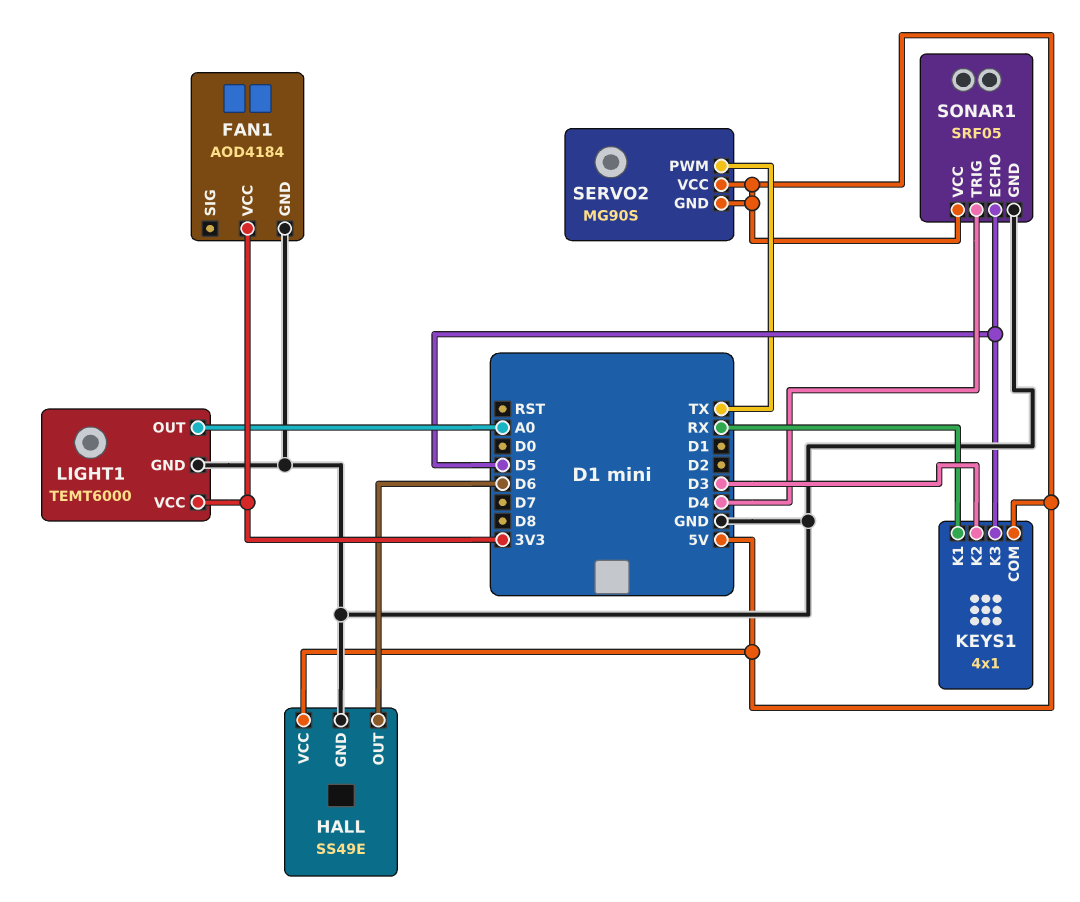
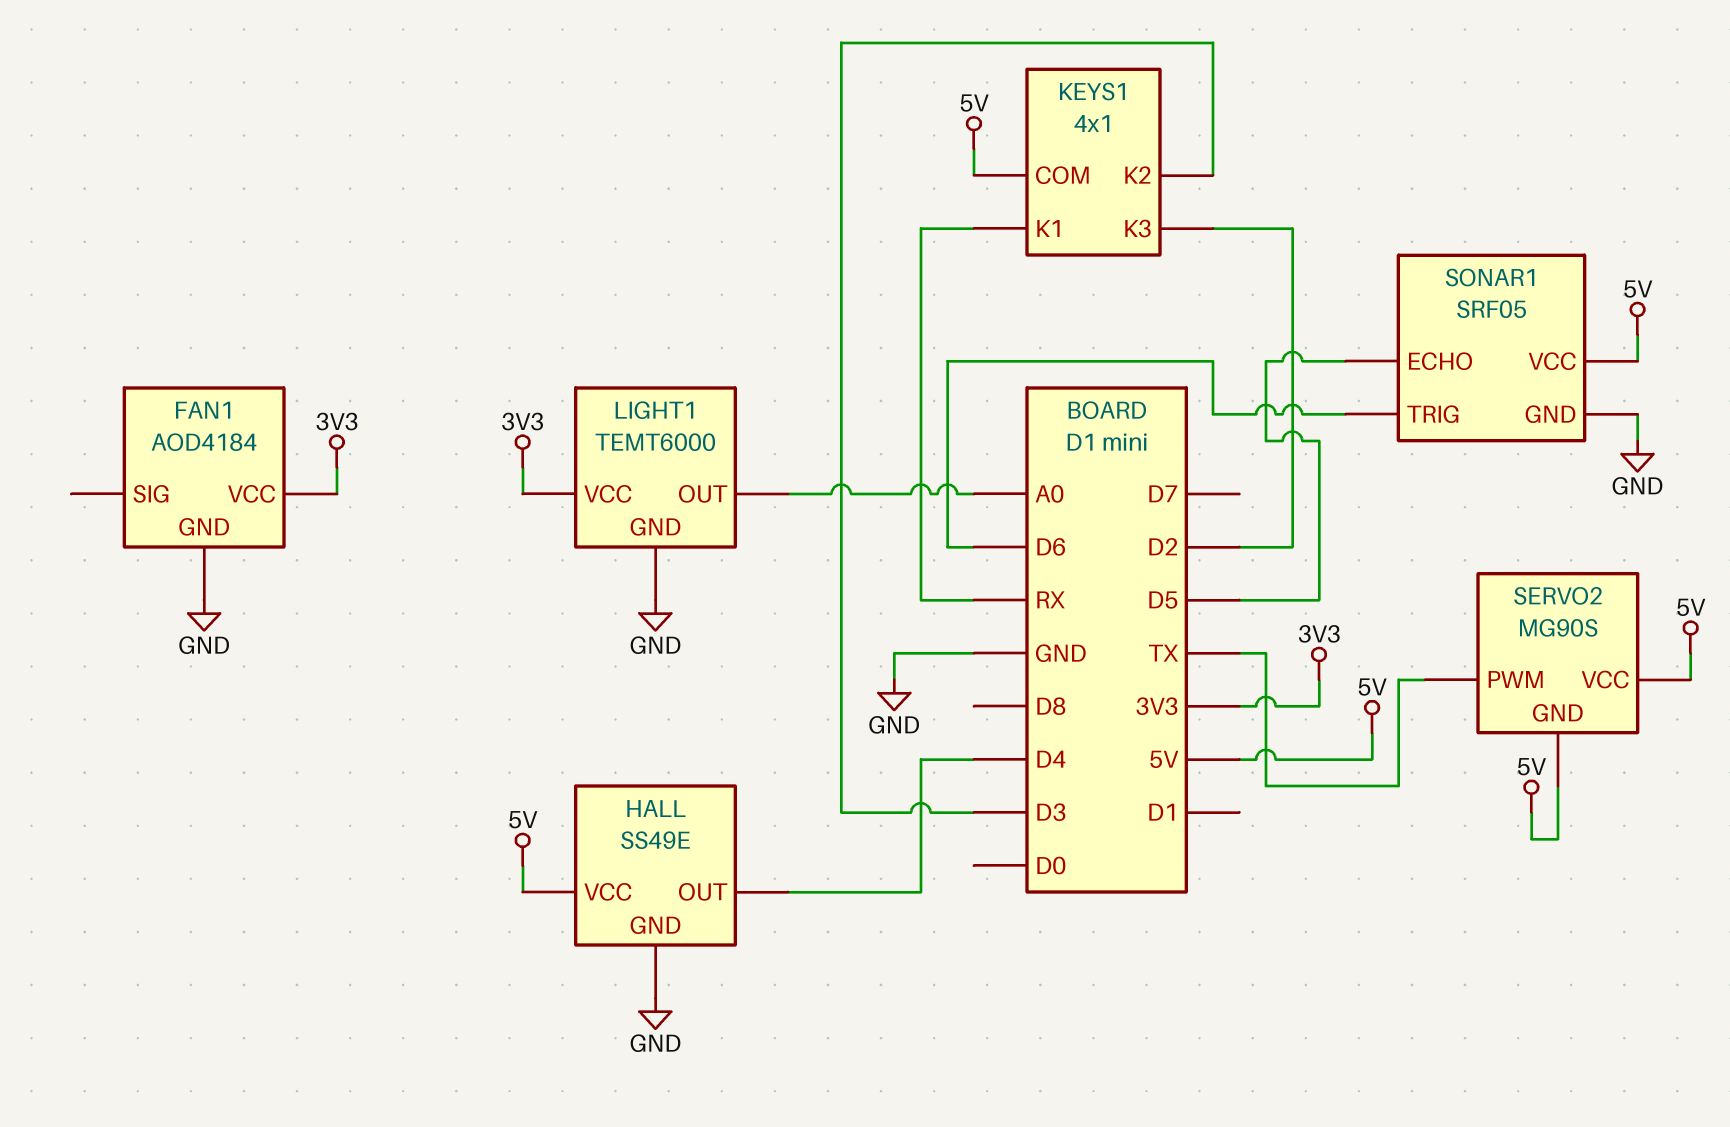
HALL pin OUT: D6 -> D4
KEYS1 pin K3: D5 -> D2
SONAR1 pin TRIG: D4 -> D6

